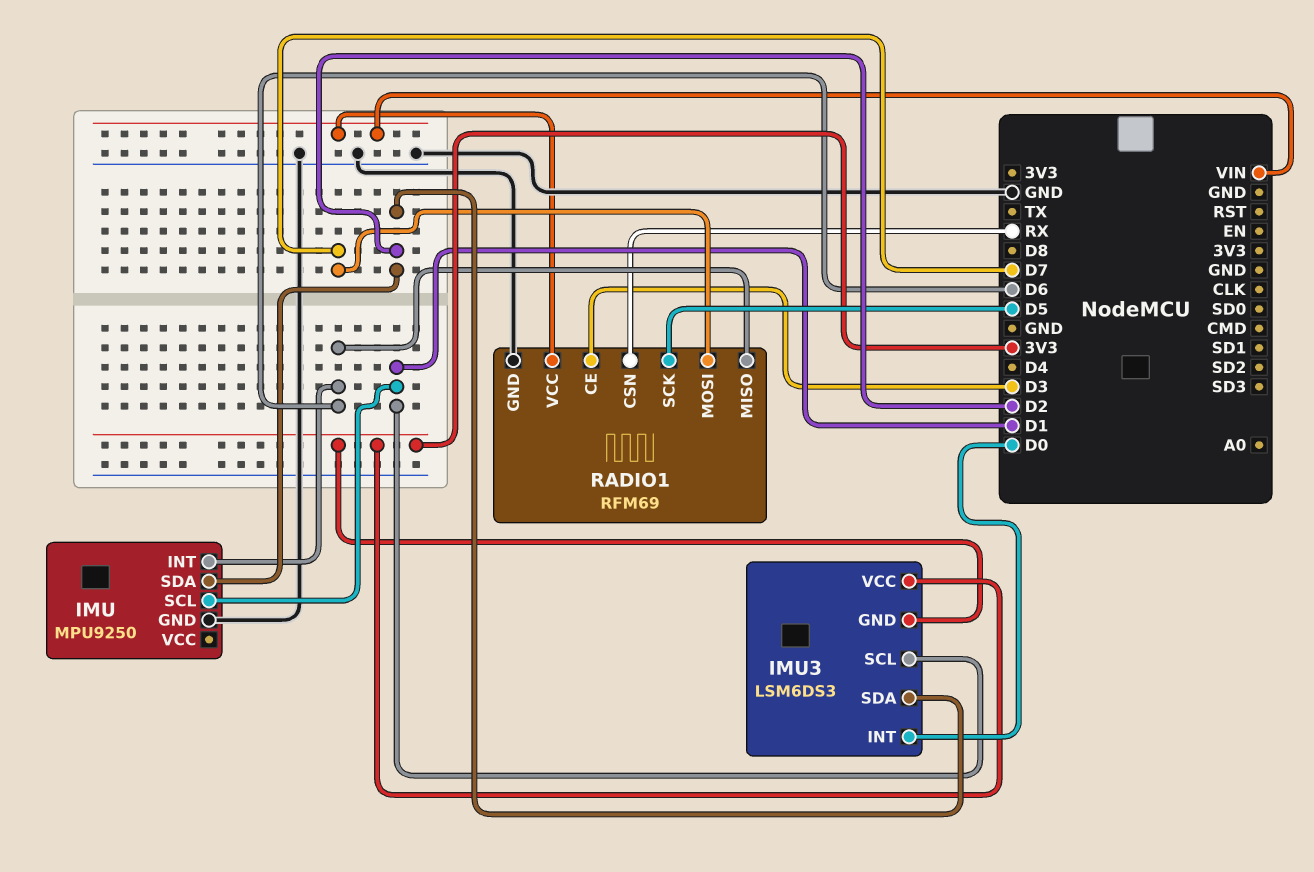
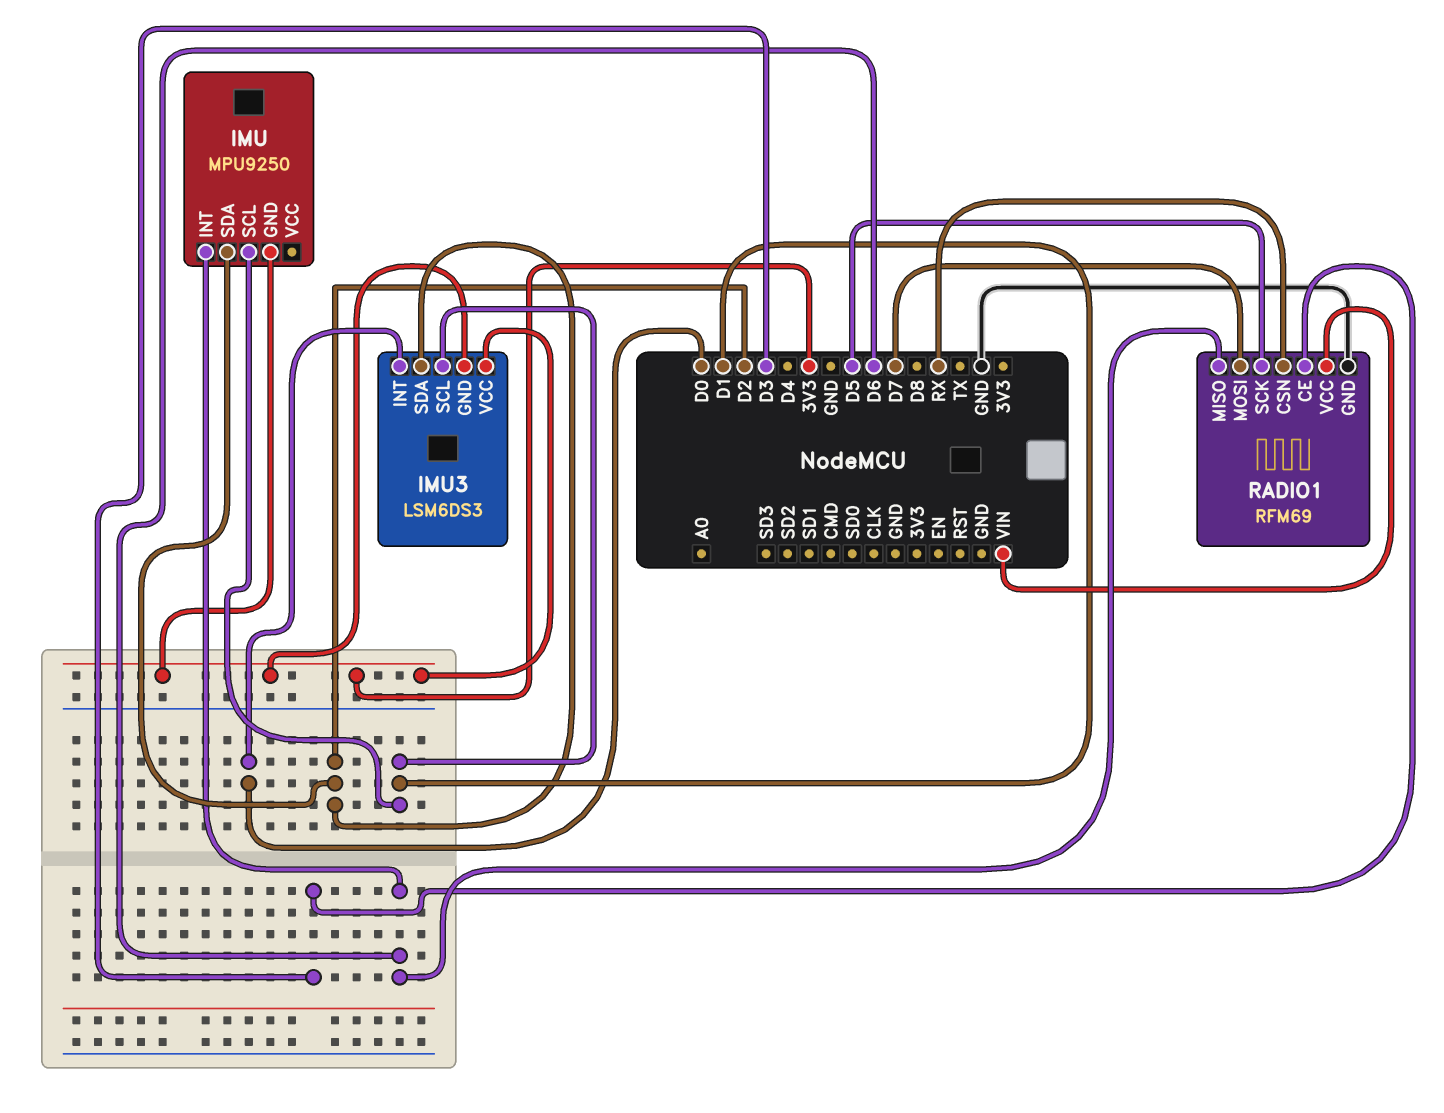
IMU pin GND: GND -> 3V3

